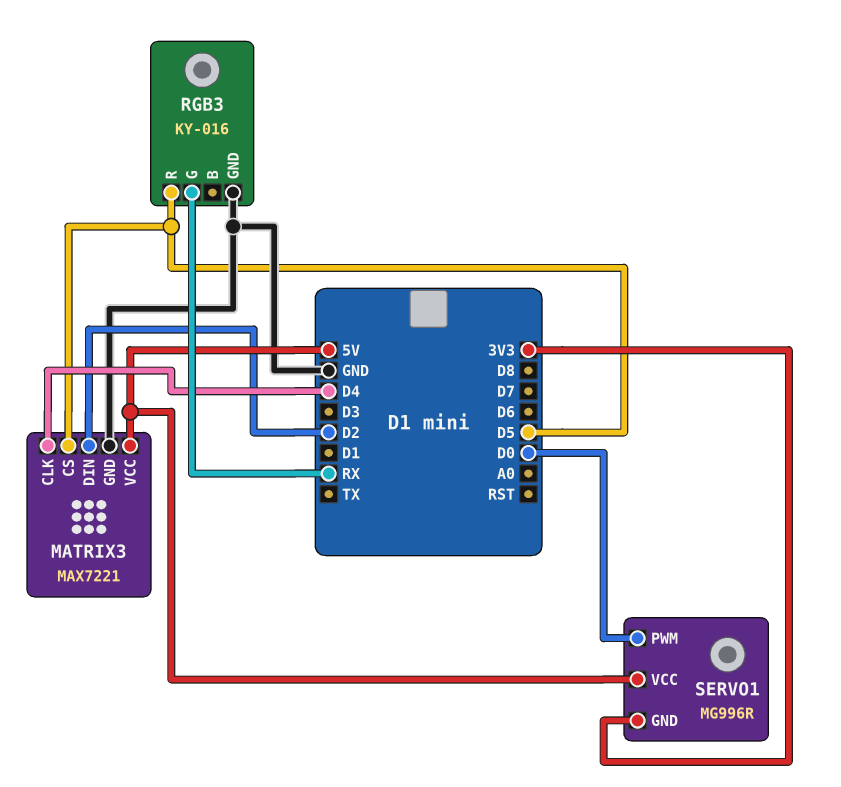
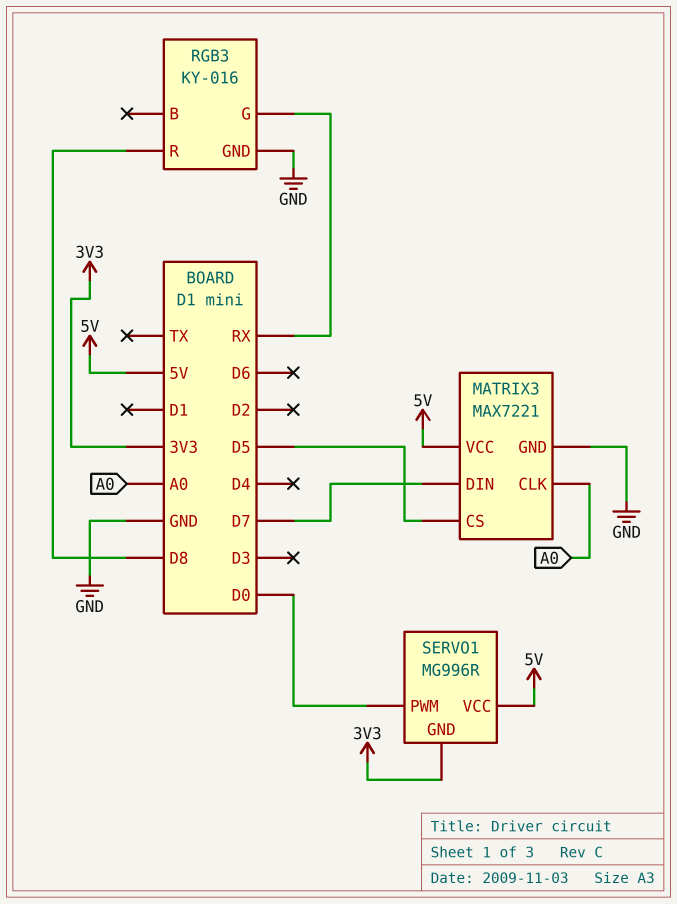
MATRIX3 pin CLK: D4 -> A0
MATRIX3 pin DIN: D2 -> D7
RGB3 pin R: D5 -> D8

